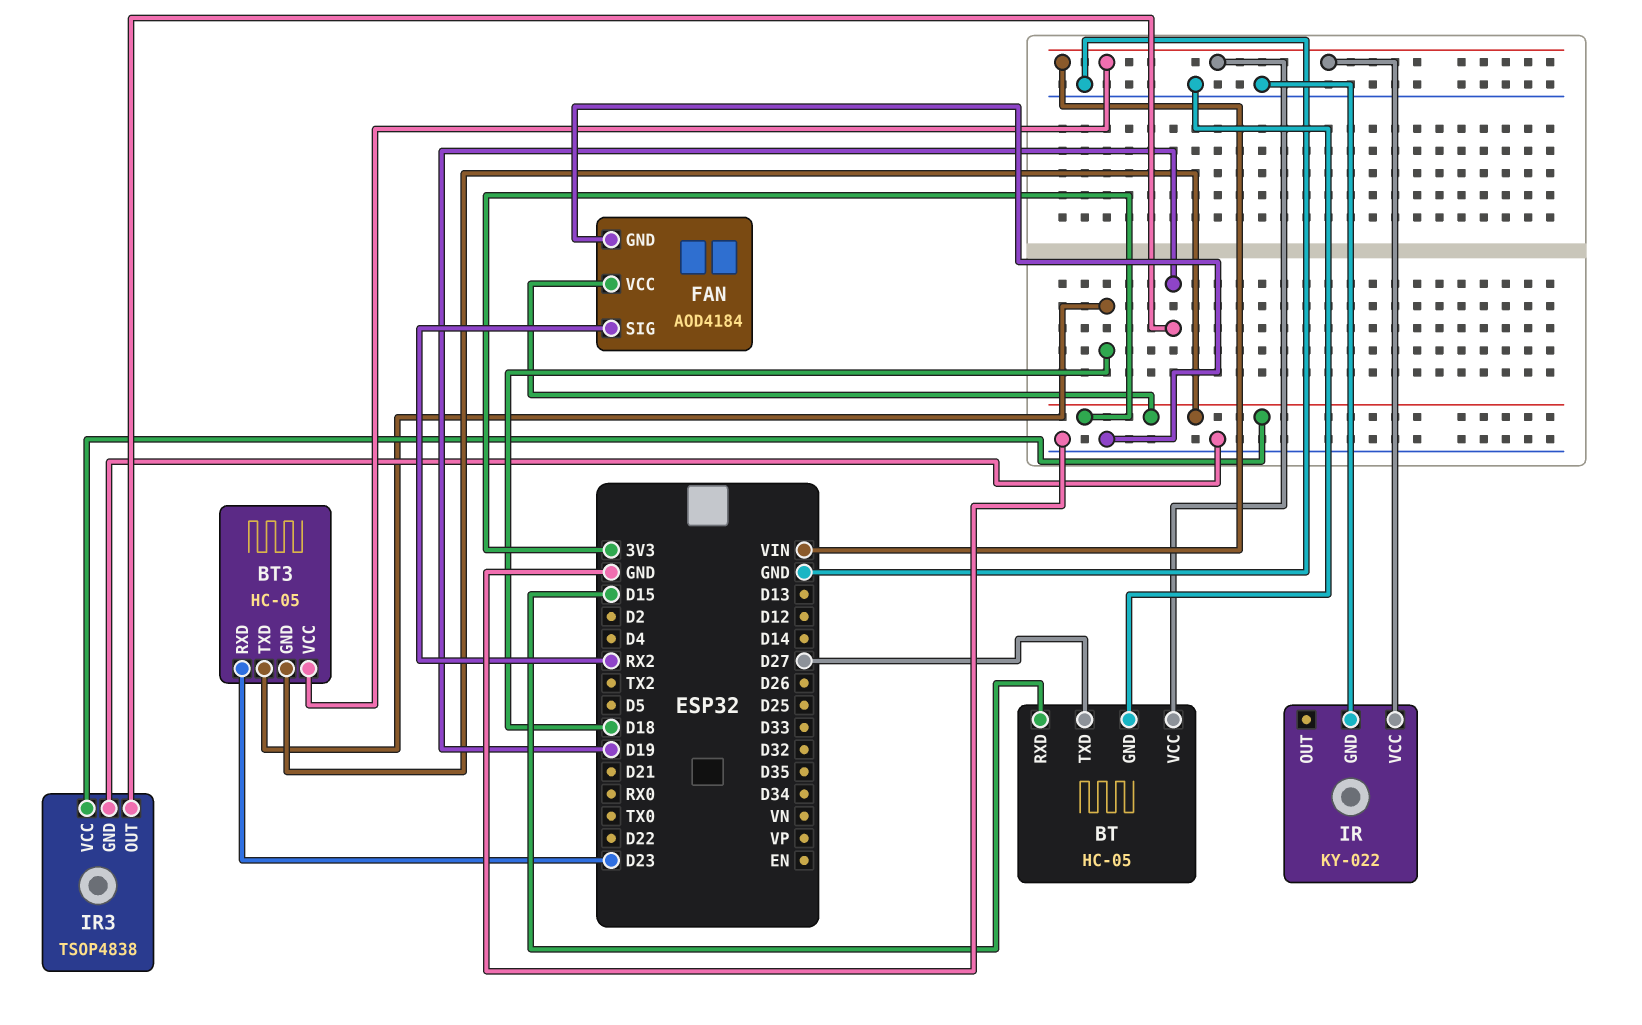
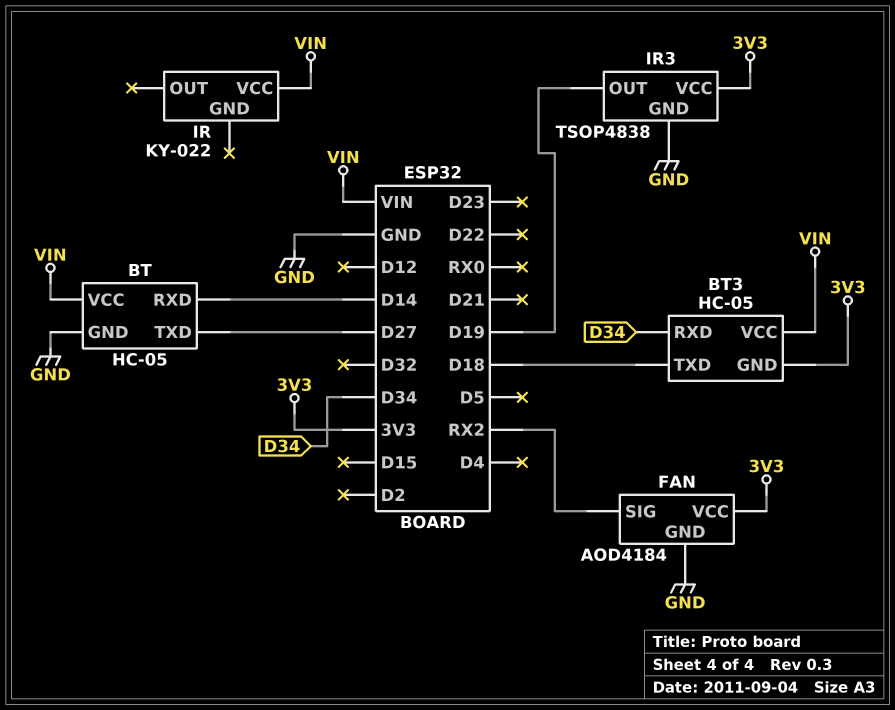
BT pin RXD: D15 -> D14
BT3 pin RXD: D23 -> D34
IR pin GND: GND -> none

